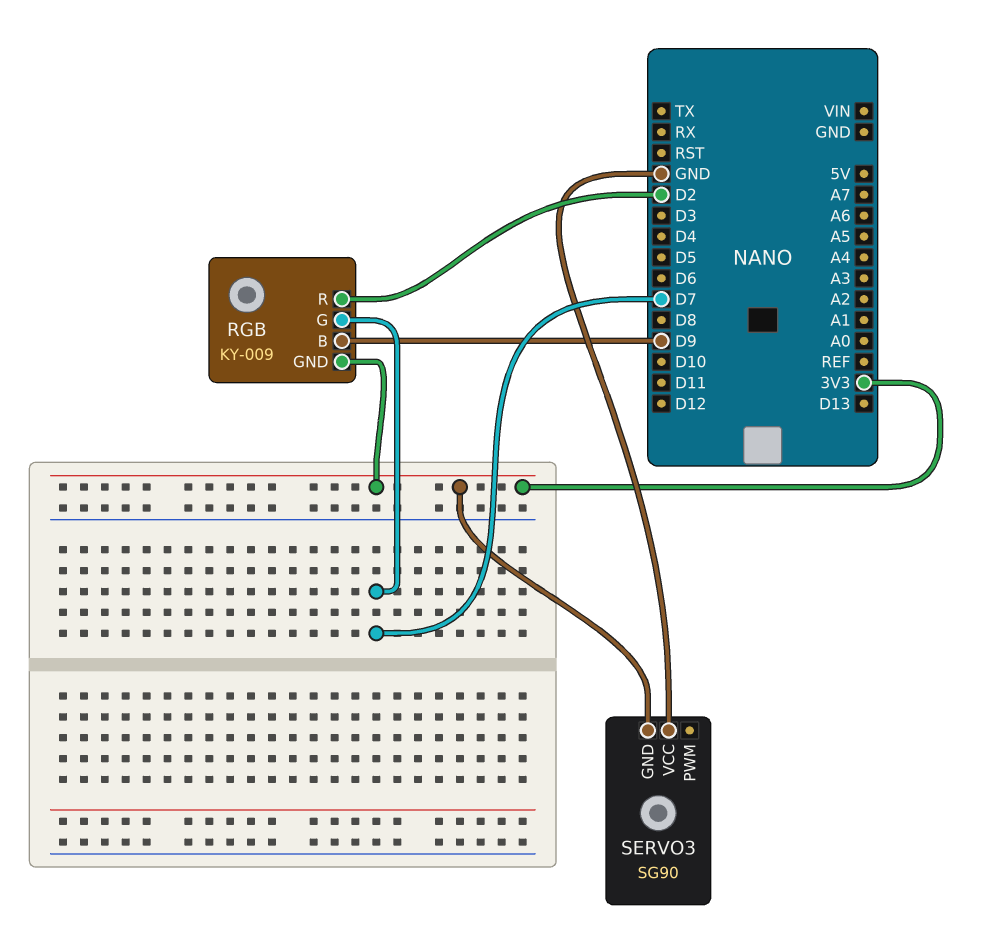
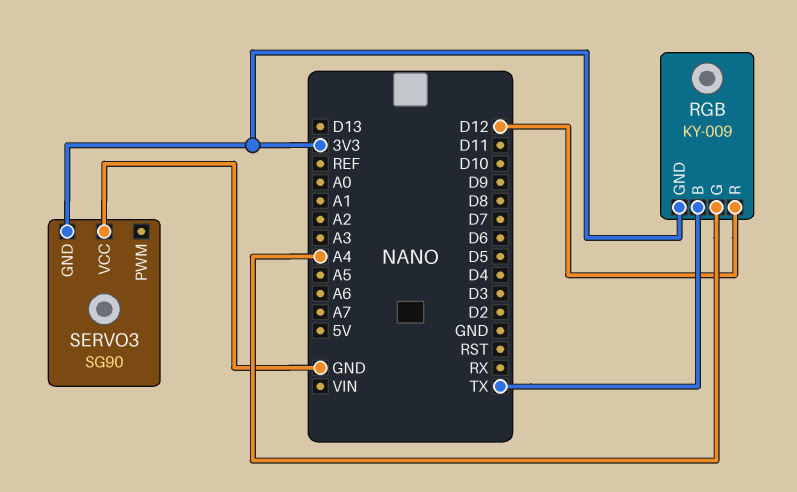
RGB pin B: D9 -> TX
RGB pin G: D7 -> A4
RGB pin R: D2 -> D12

